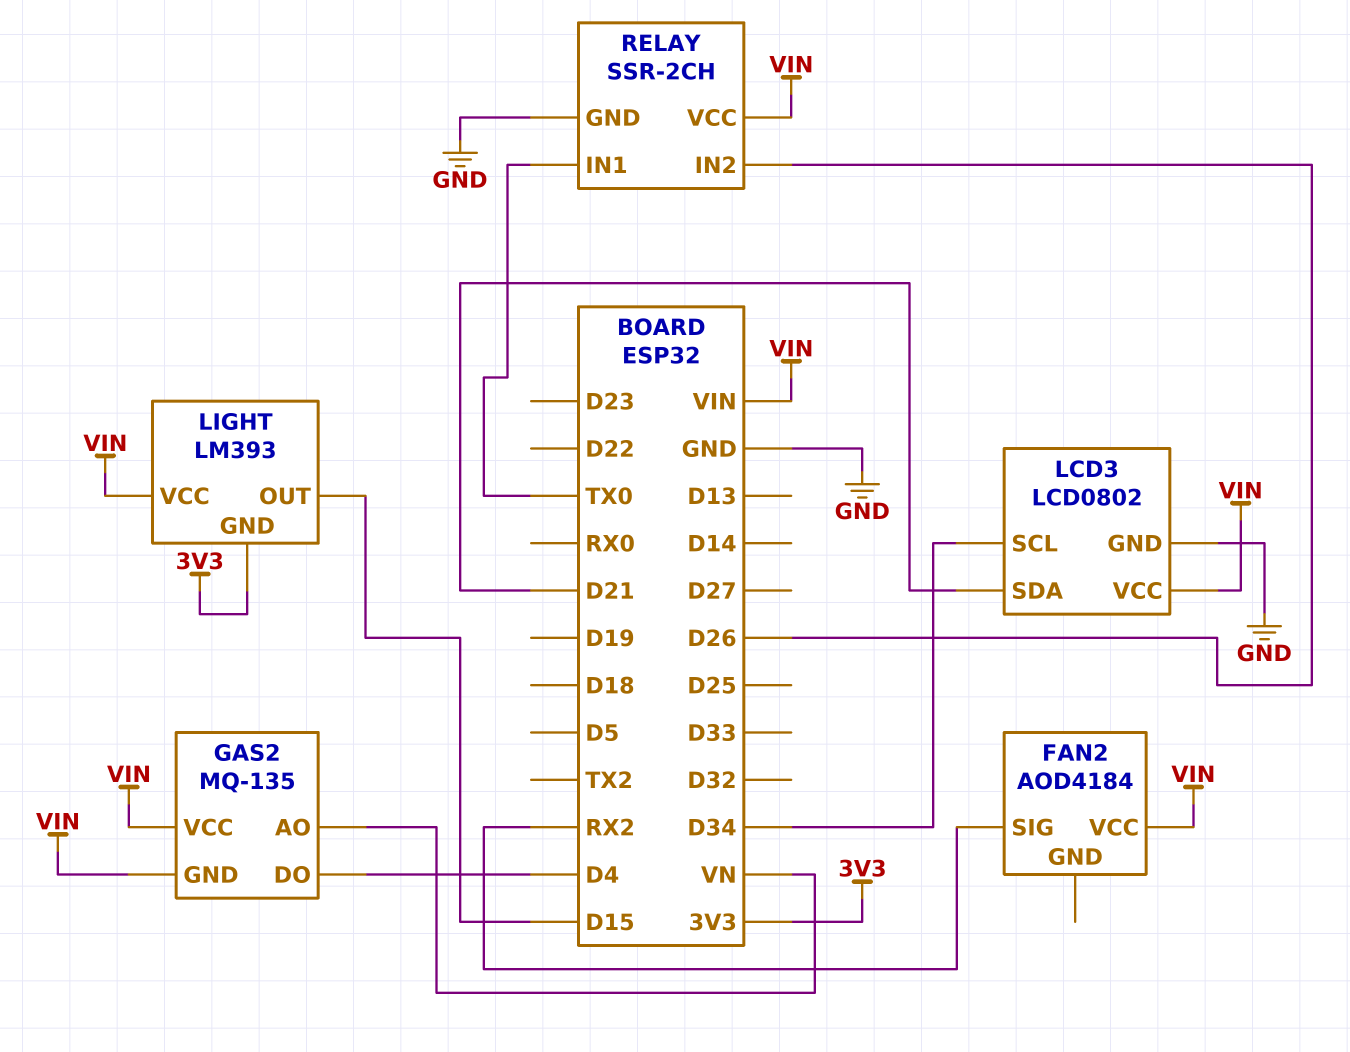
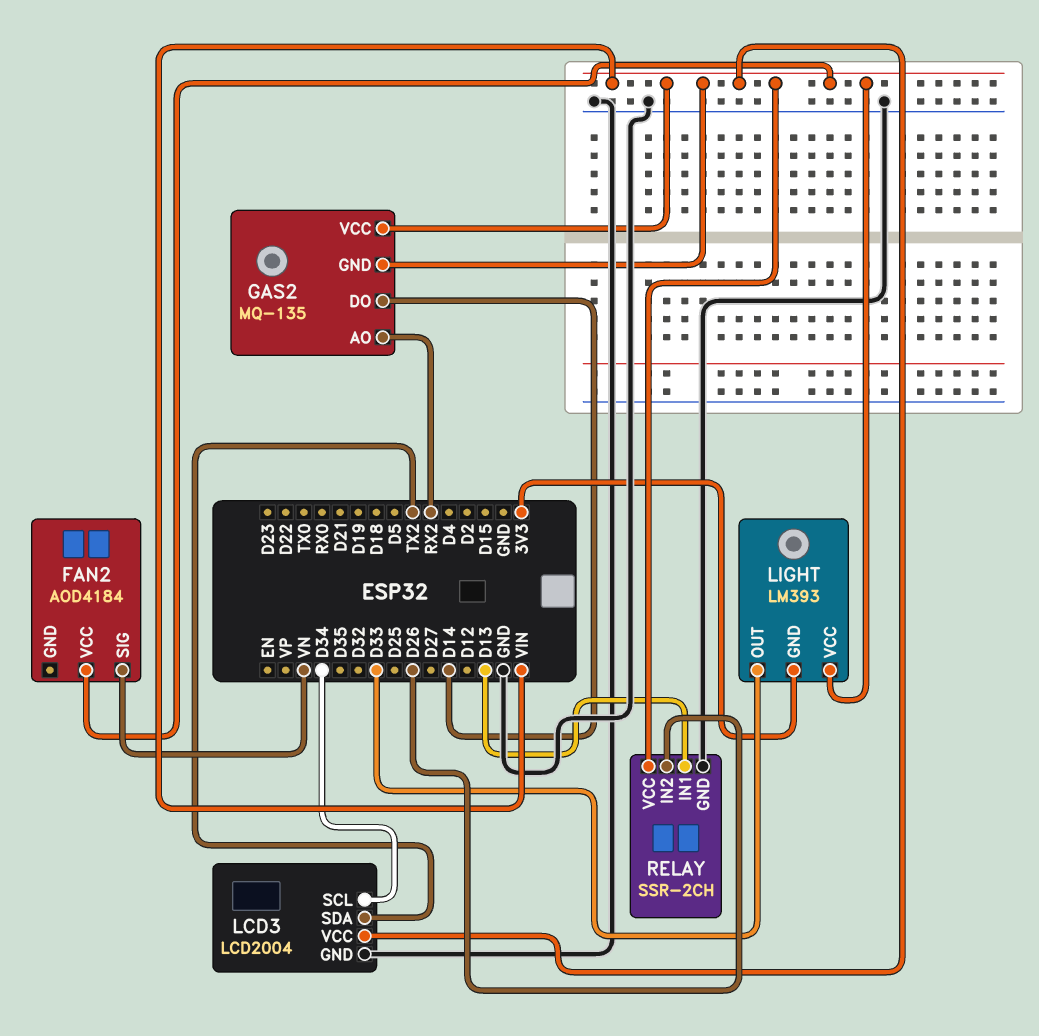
FAN2 pin SIG: RX2 -> VN
GAS2 pin AO: VN -> RX2
GAS2 pin DO: D4 -> D14
LCD3: LCD0802 -> LCD2004
LCD3 pin SDA: D21 -> TX2
LIGHT pin OUT: D15 -> D33
RELAY pin IN1: TX0 -> D13

